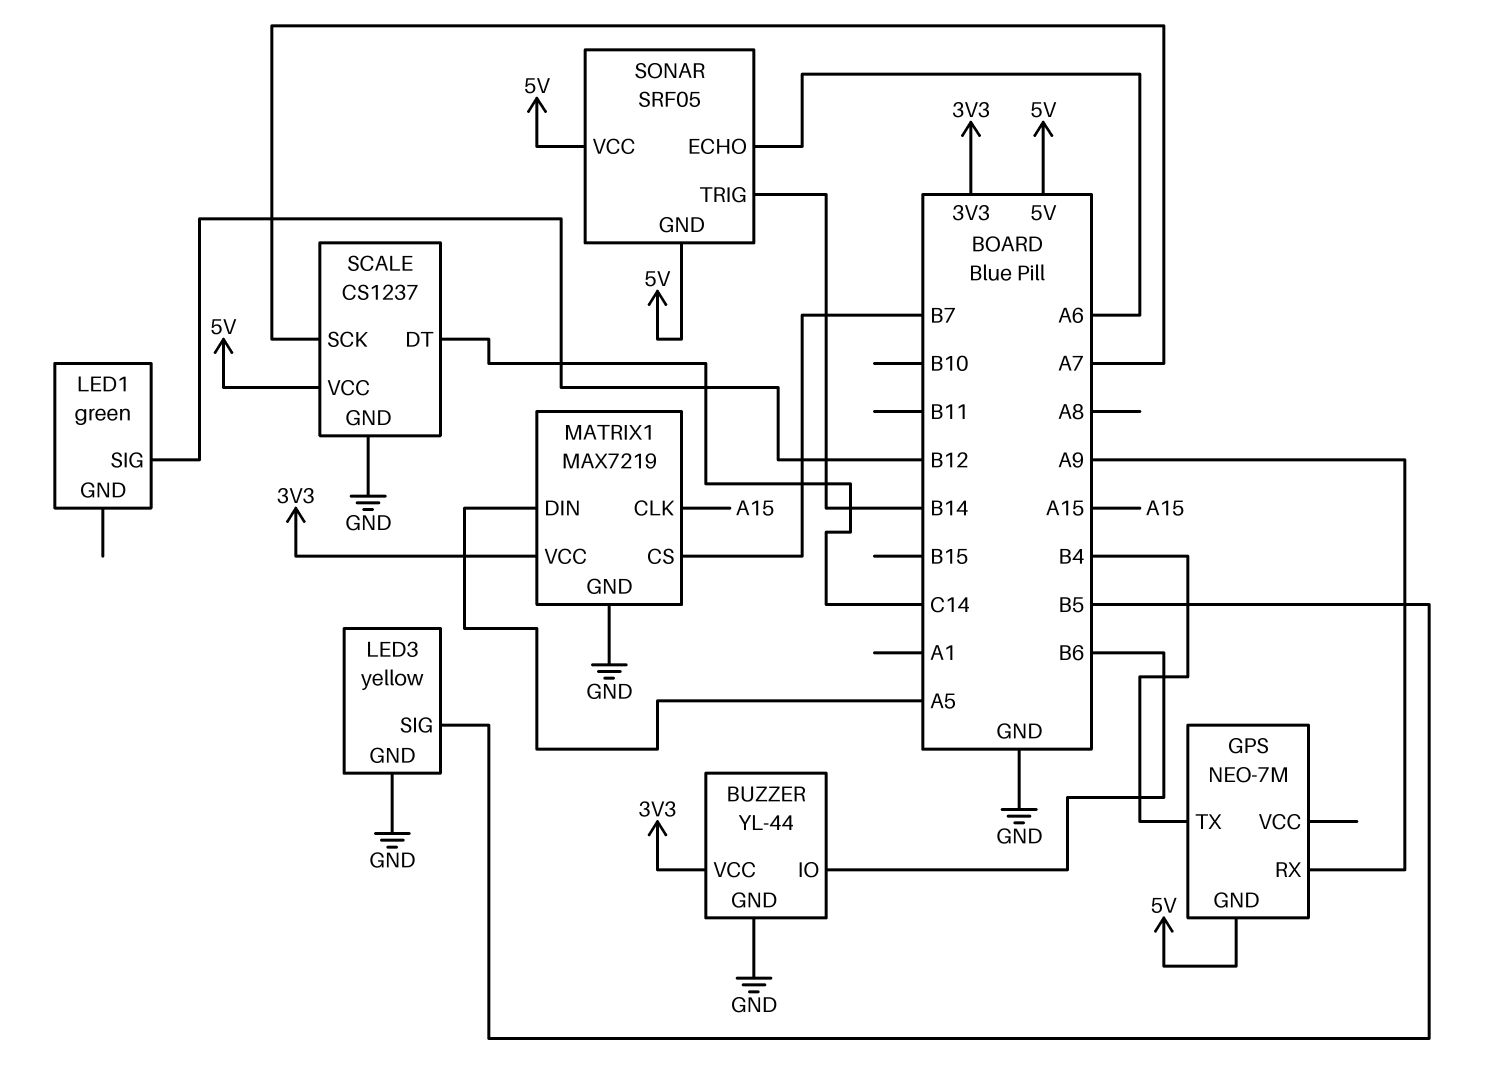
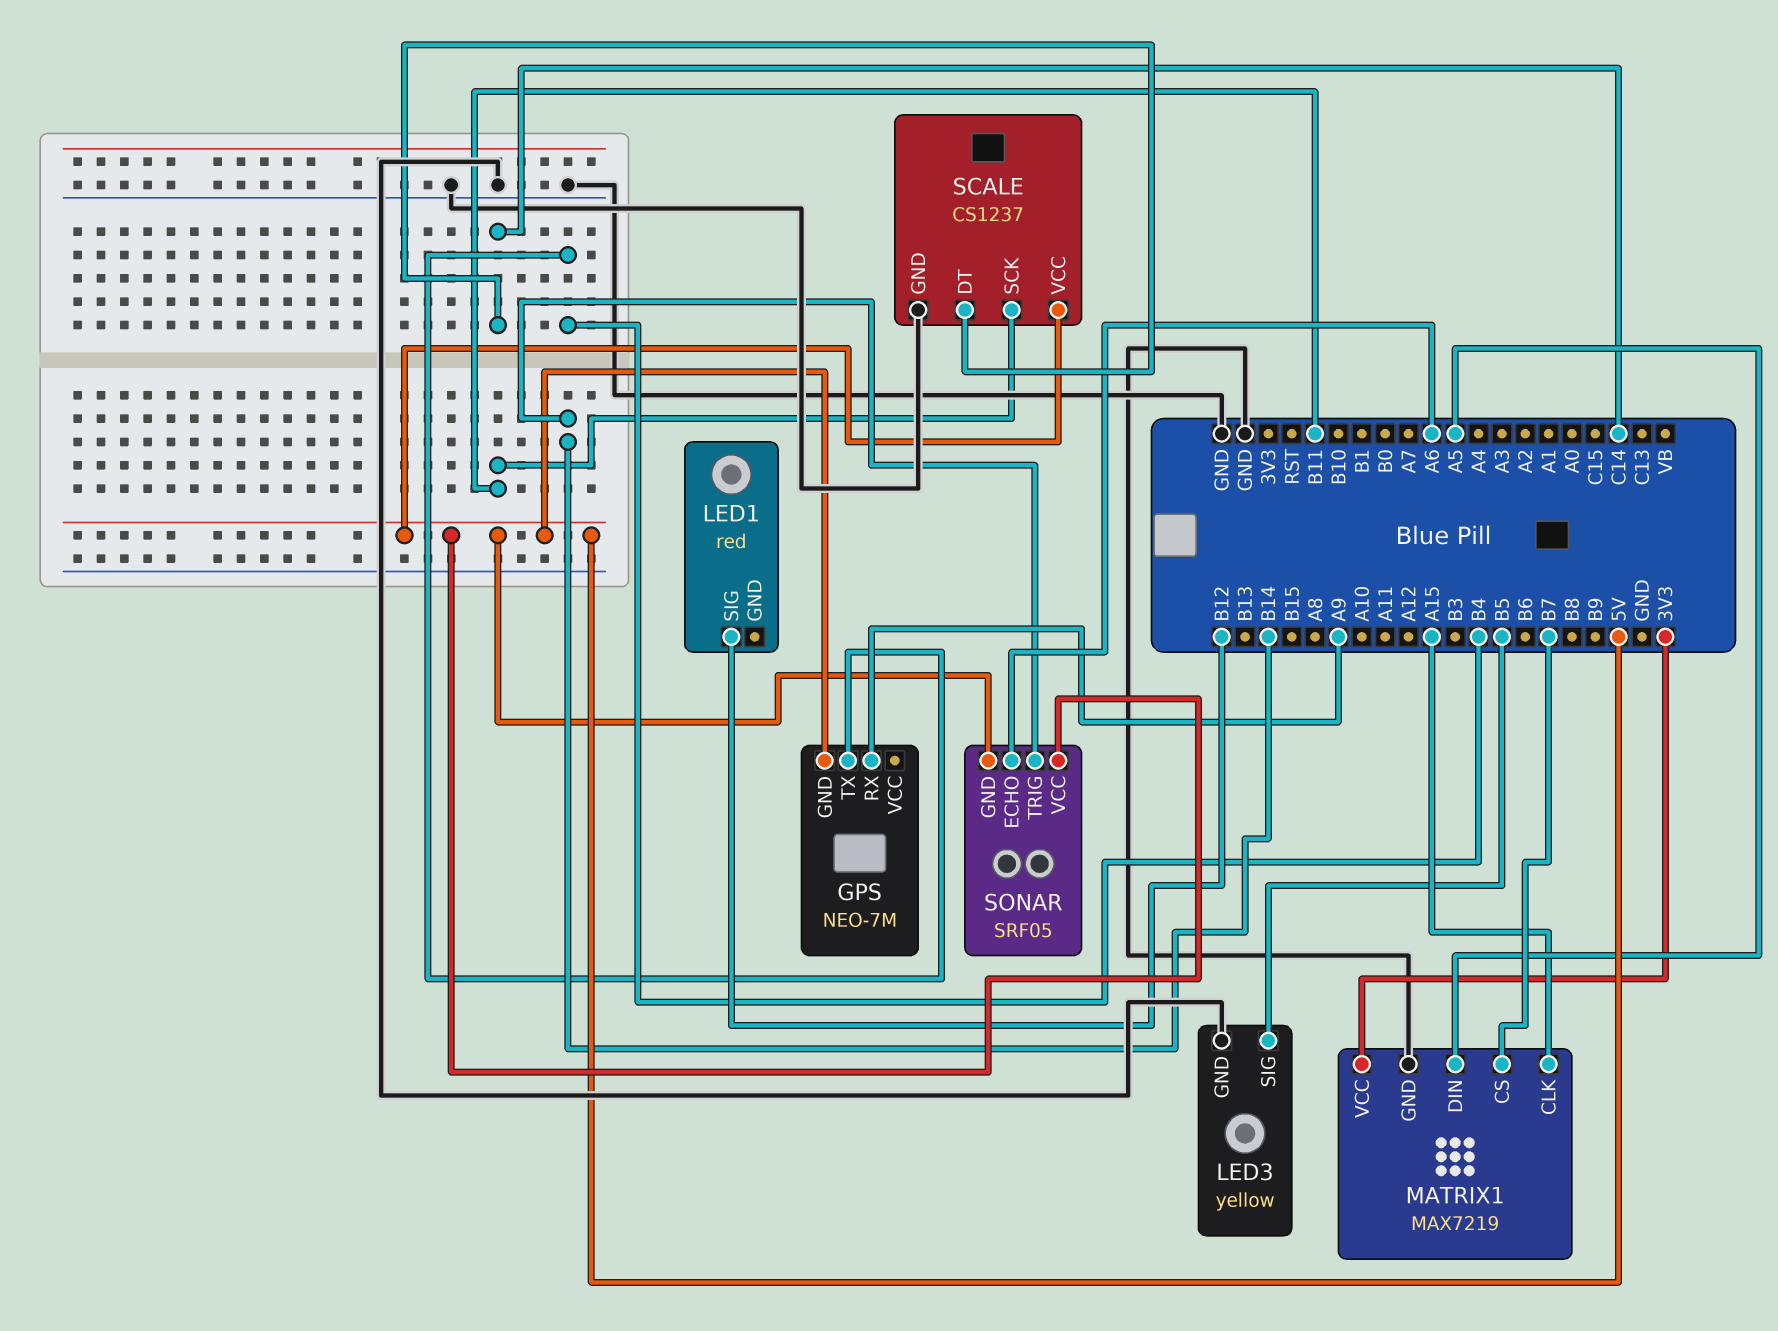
BUZZER: YL-44 -> none
BUZZER pin GND: GND -> none
BUZZER pin IO: B6 -> none
BUZZER pin VCC: 3V3 -> none
LED1: green -> red
SCALE pin SCK: A7 -> B11

